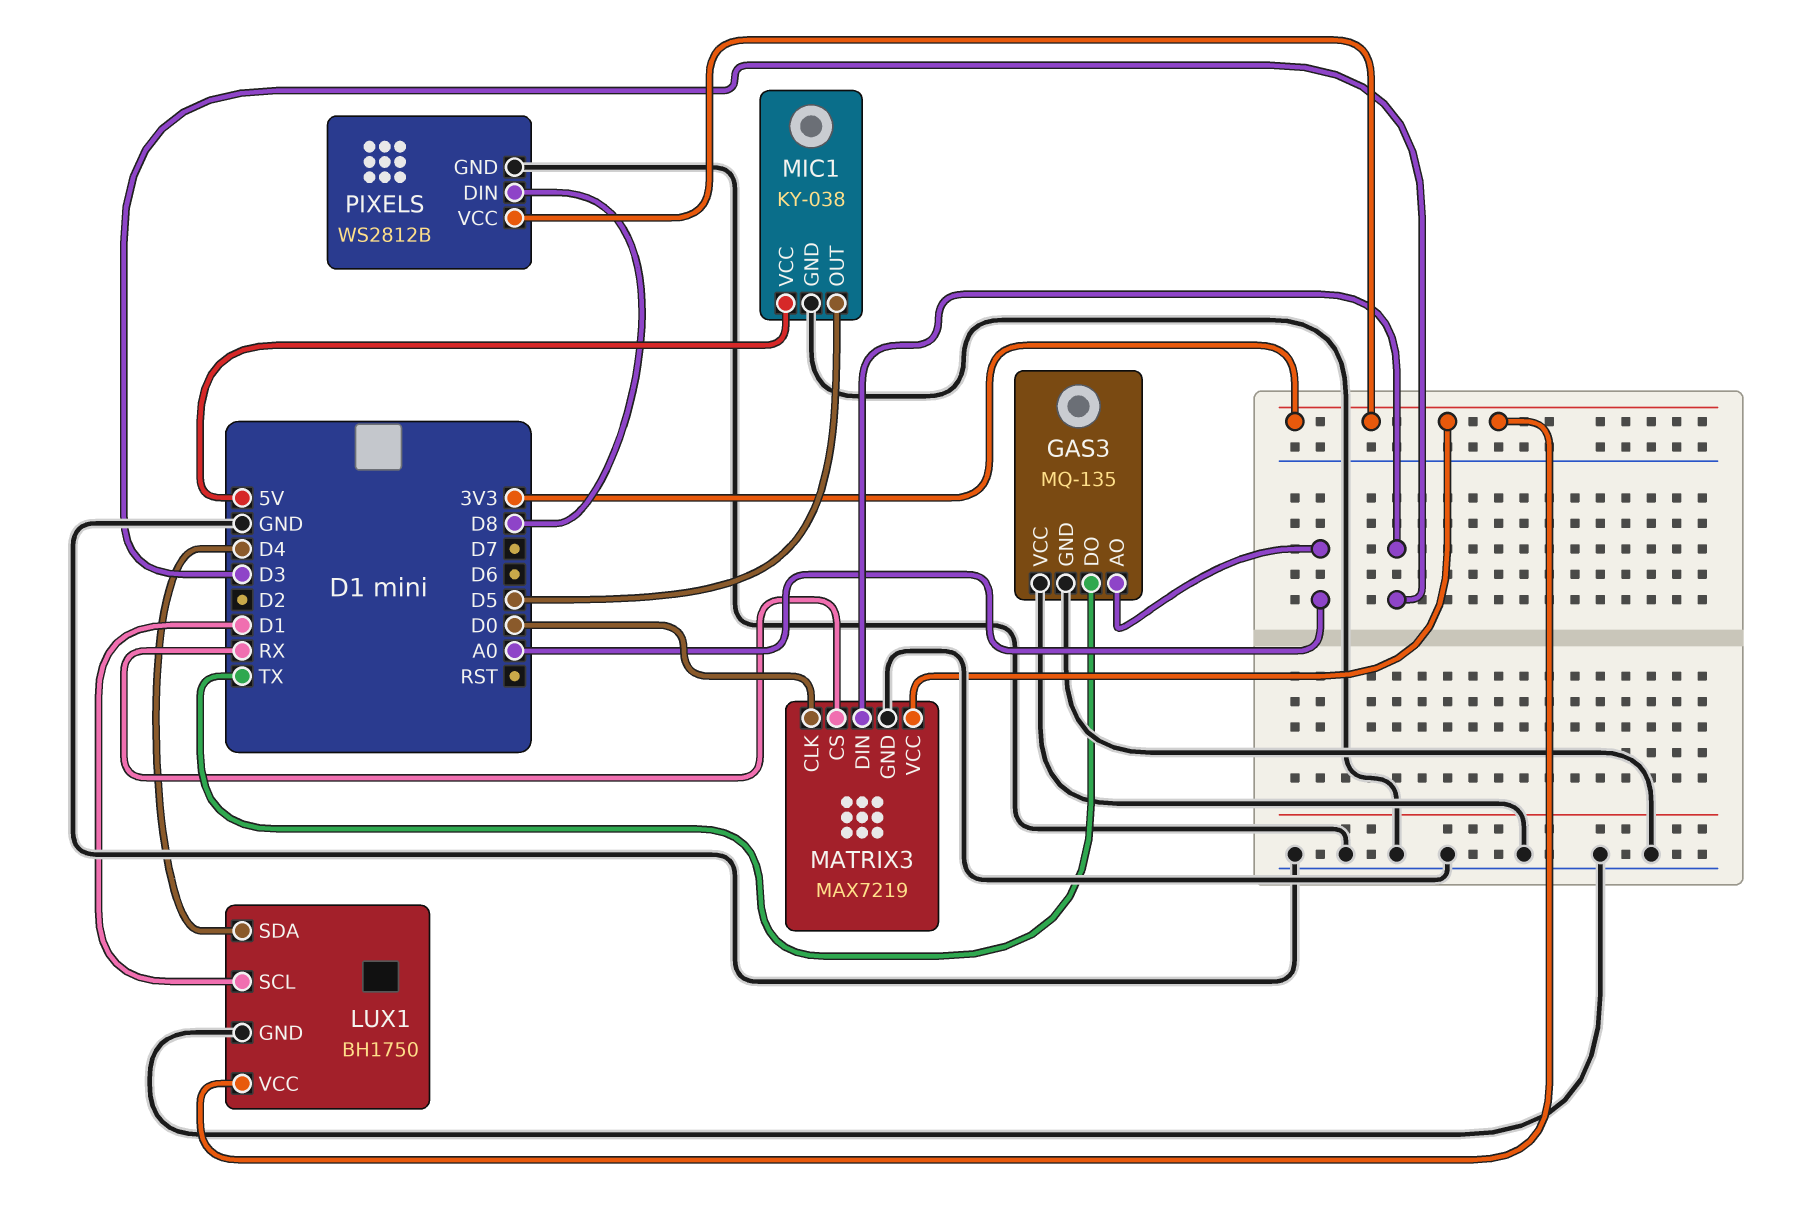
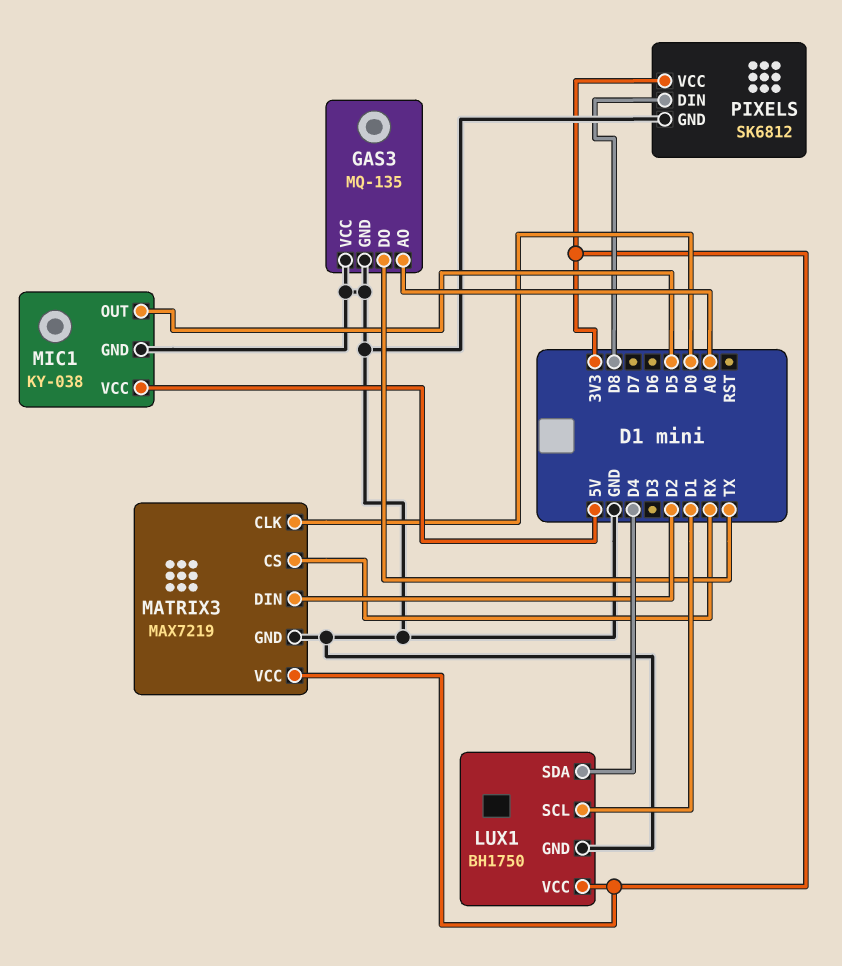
MATRIX3 pin DIN: D3 -> D2
PIXELS: WS2812B -> SK6812

